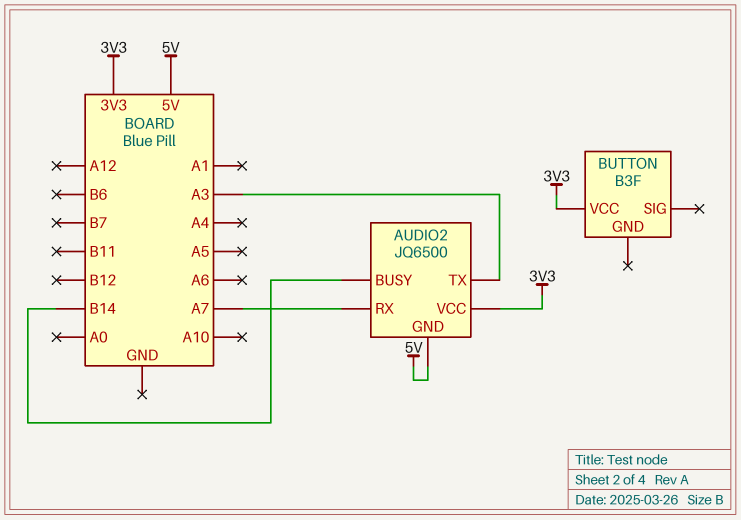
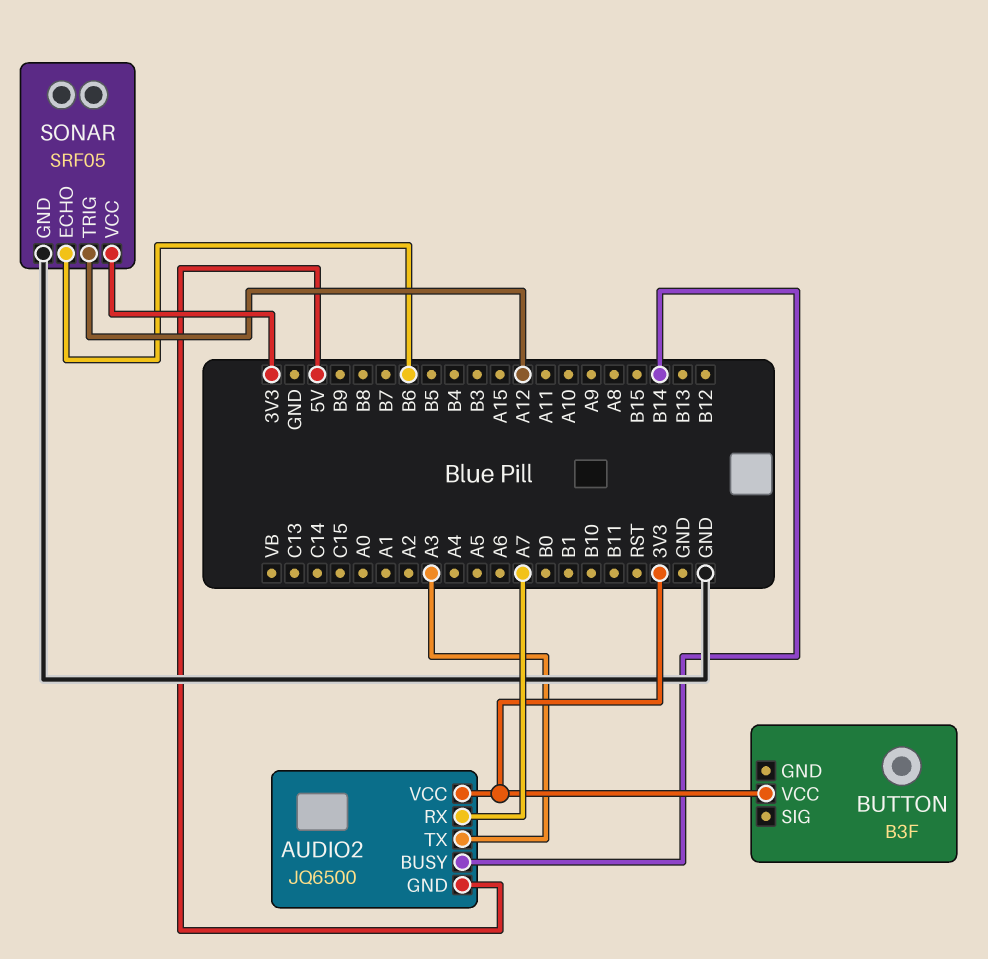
SONAR: none -> SRF05
SONAR pin ECHO: none -> B6
SONAR pin GND: none -> GND
SONAR pin TRIG: none -> A12
SONAR pin VCC: none -> 3V3

